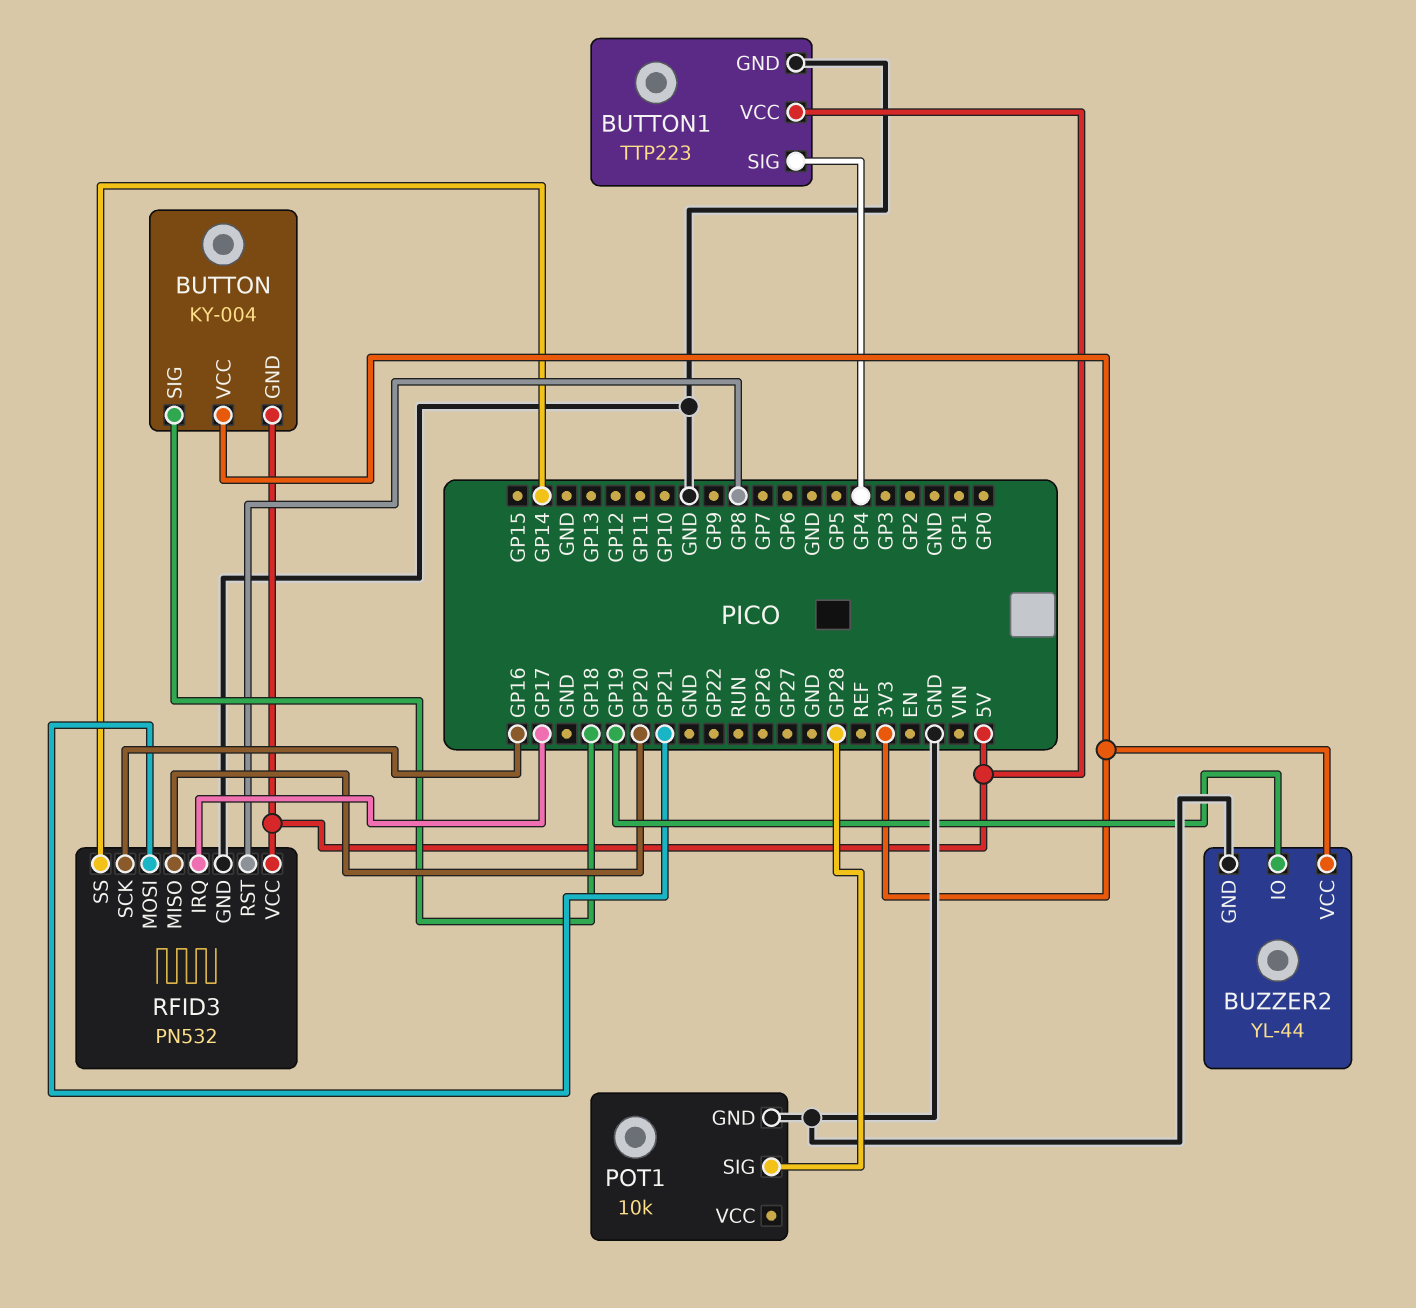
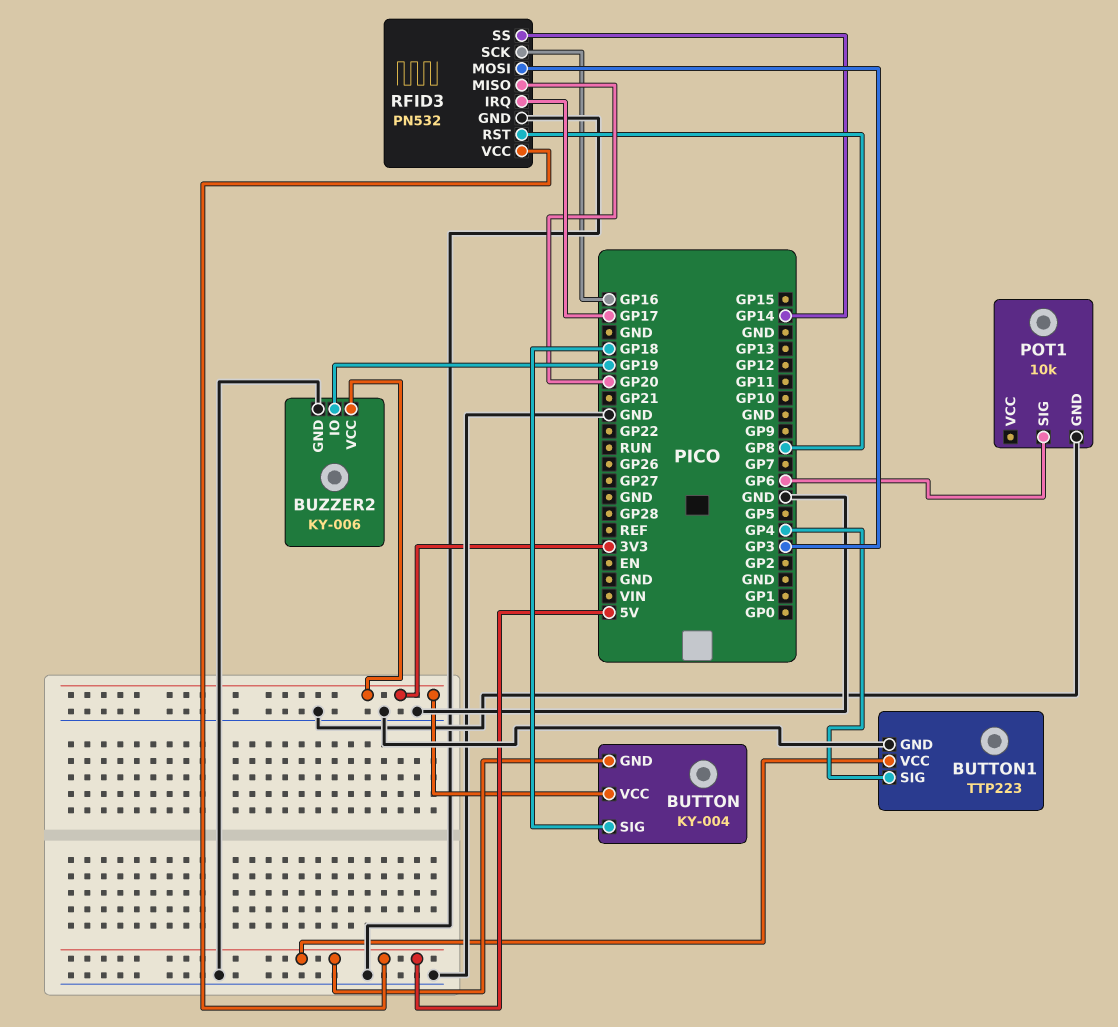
BUZZER2: YL-44 -> KY-006
POT1 pin SIG: GP28 -> GP6
RFID3 pin MOSI: GP21 -> GP3

